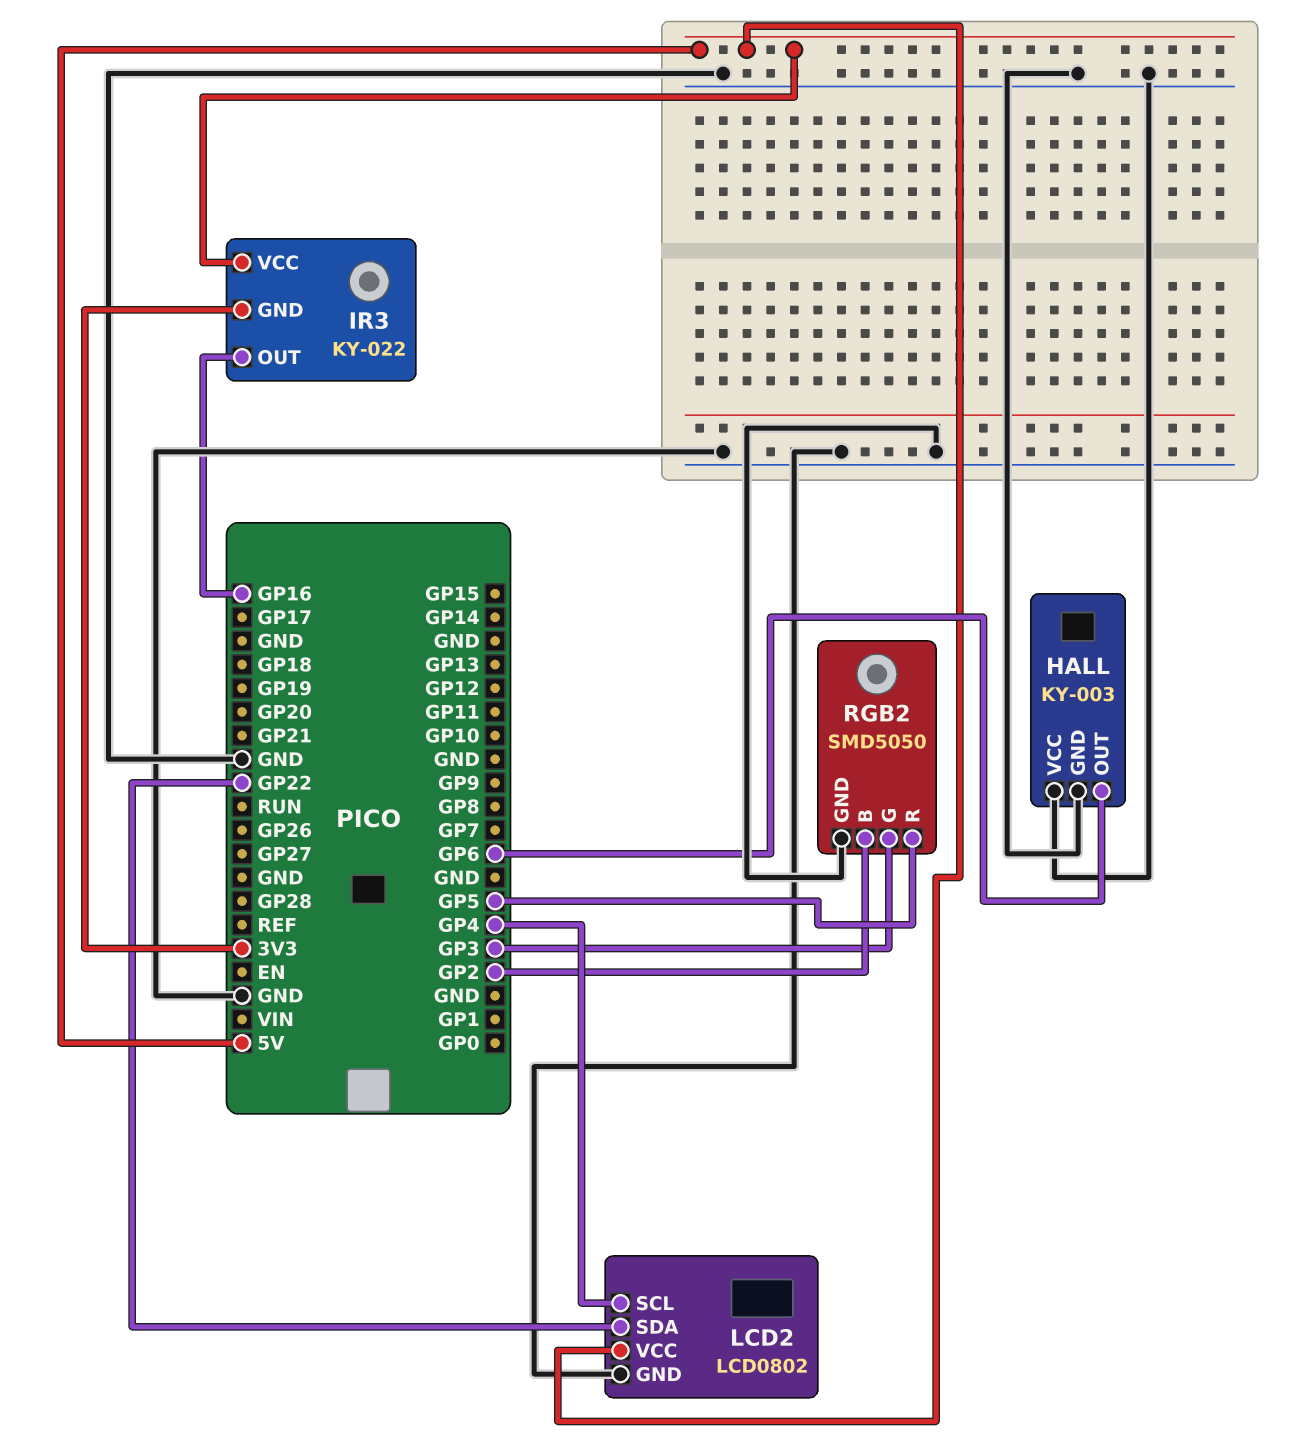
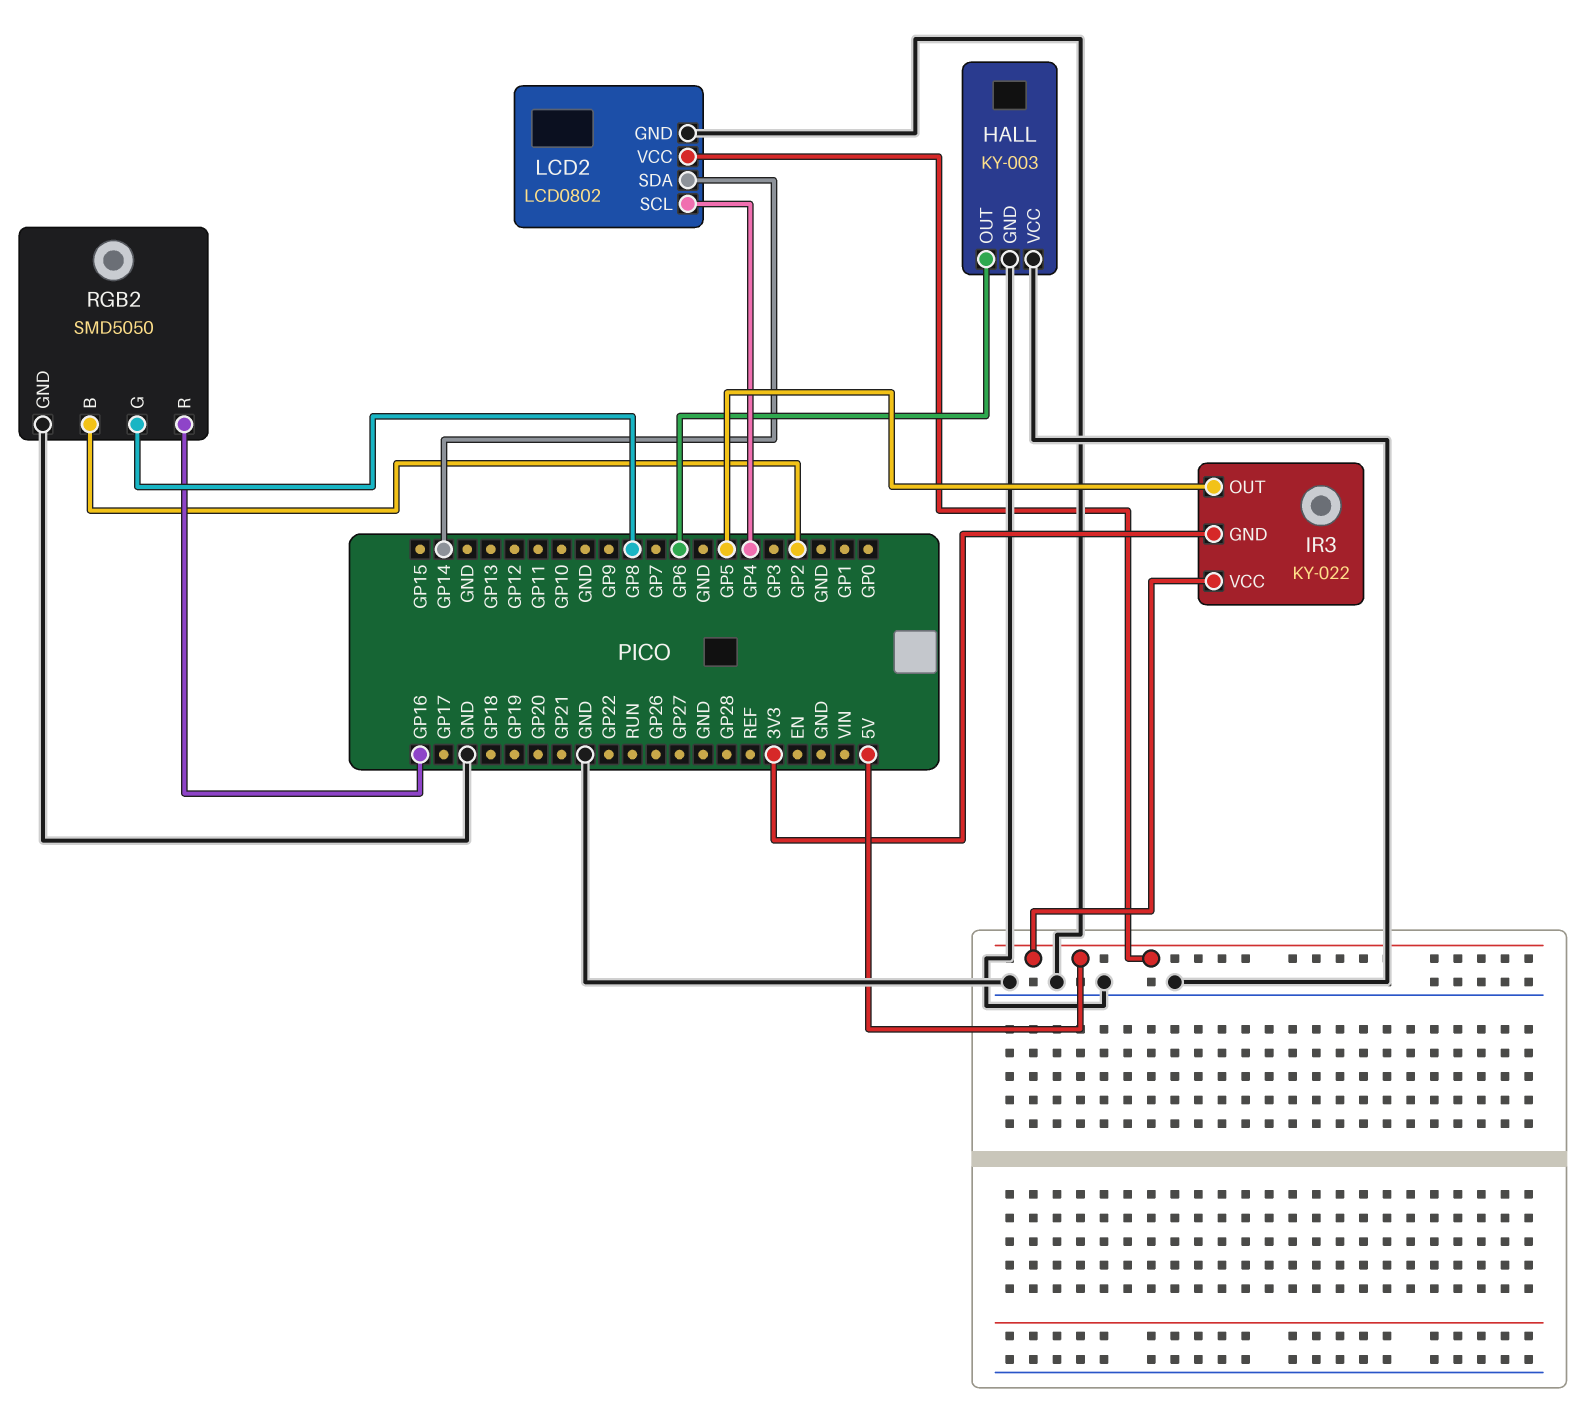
IR3 pin OUT: GP16 -> GP5
LCD2 pin SDA: GP22 -> GP14
RGB2 pin G: GP3 -> GP8
RGB2 pin R: GP5 -> GP16

